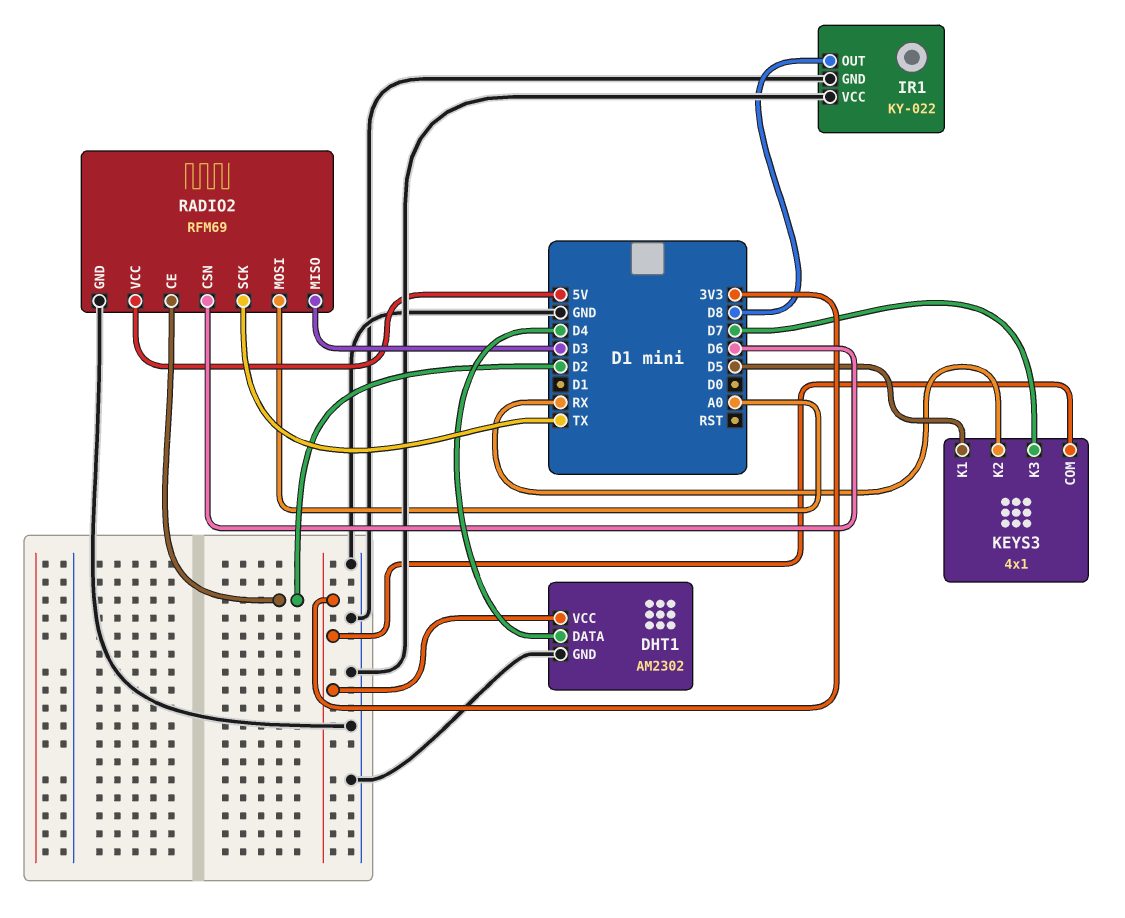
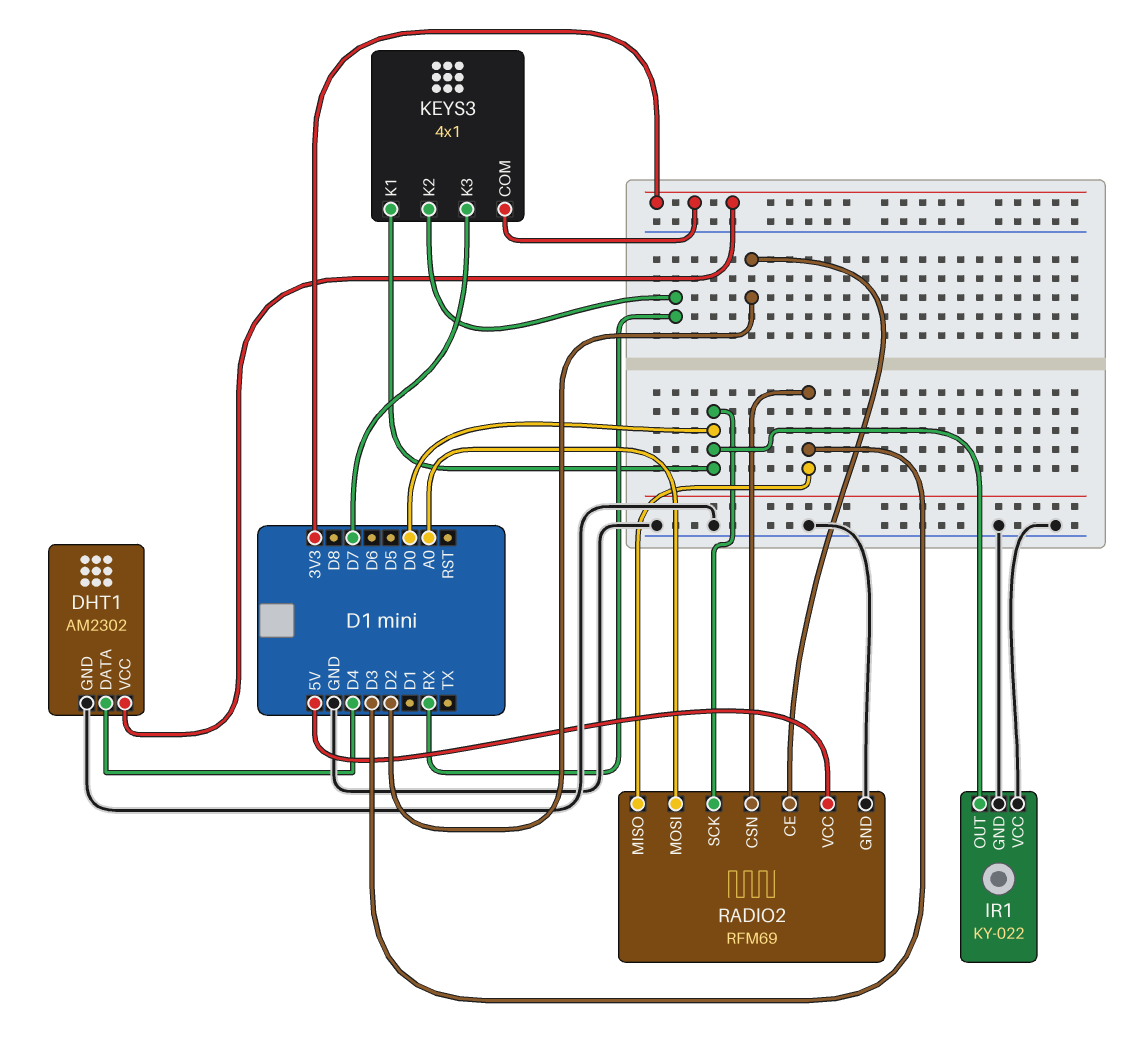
IR1 pin OUT: D8 -> D0
KEYS3 pin K1: D5 -> D0
RADIO2 pin CSN: D6 -> D3
RADIO2 pin SCK: TX -> D0

